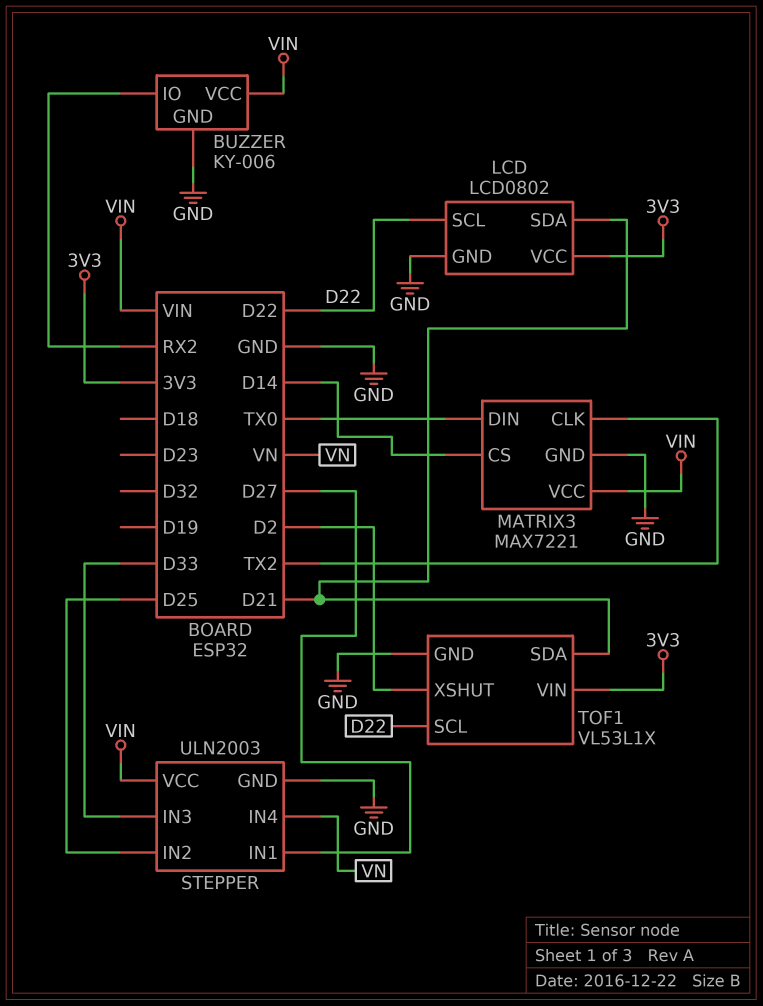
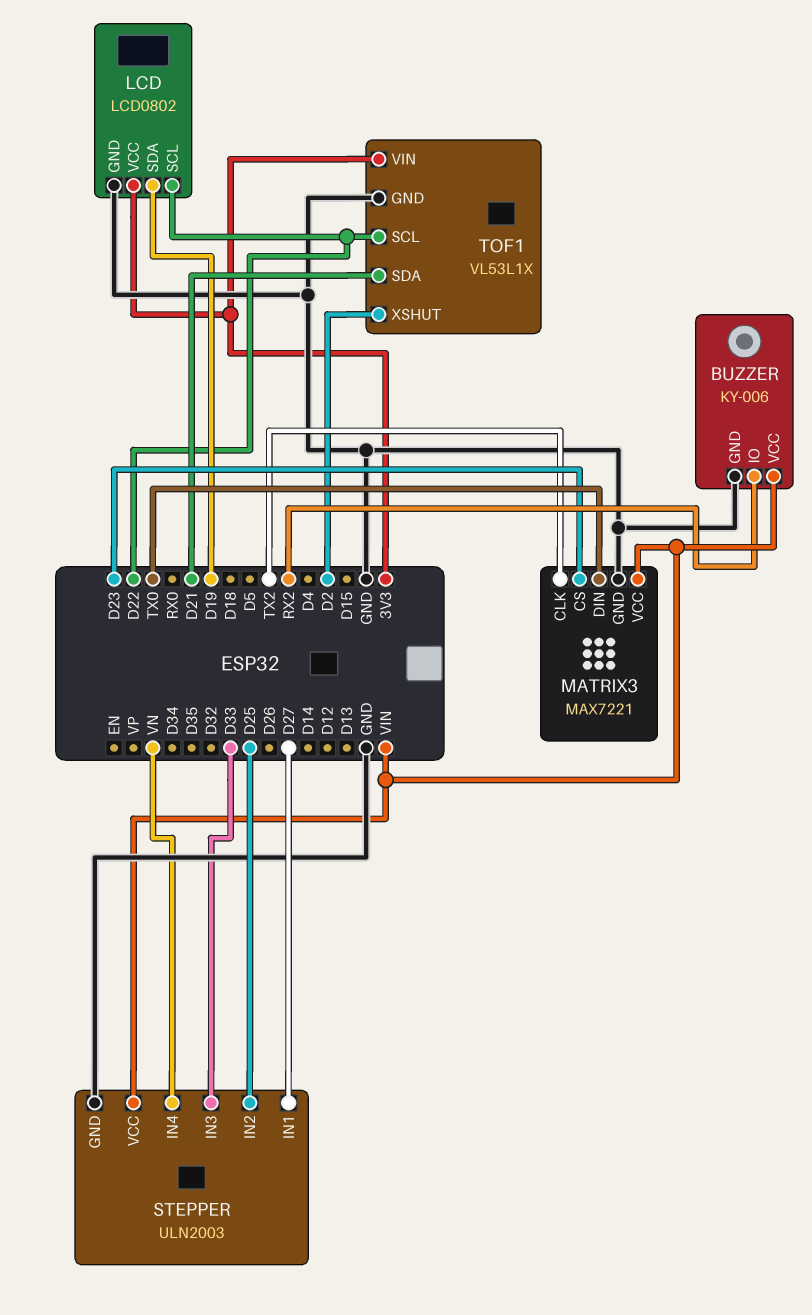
LCD pin SDA: D21 -> D19
MATRIX3 pin CS: D14 -> D23

